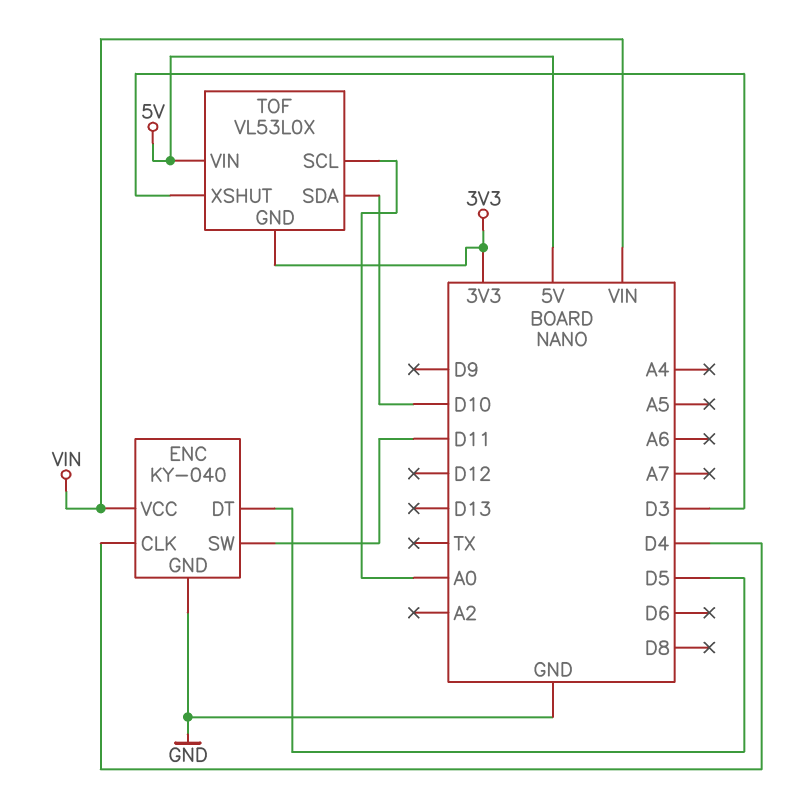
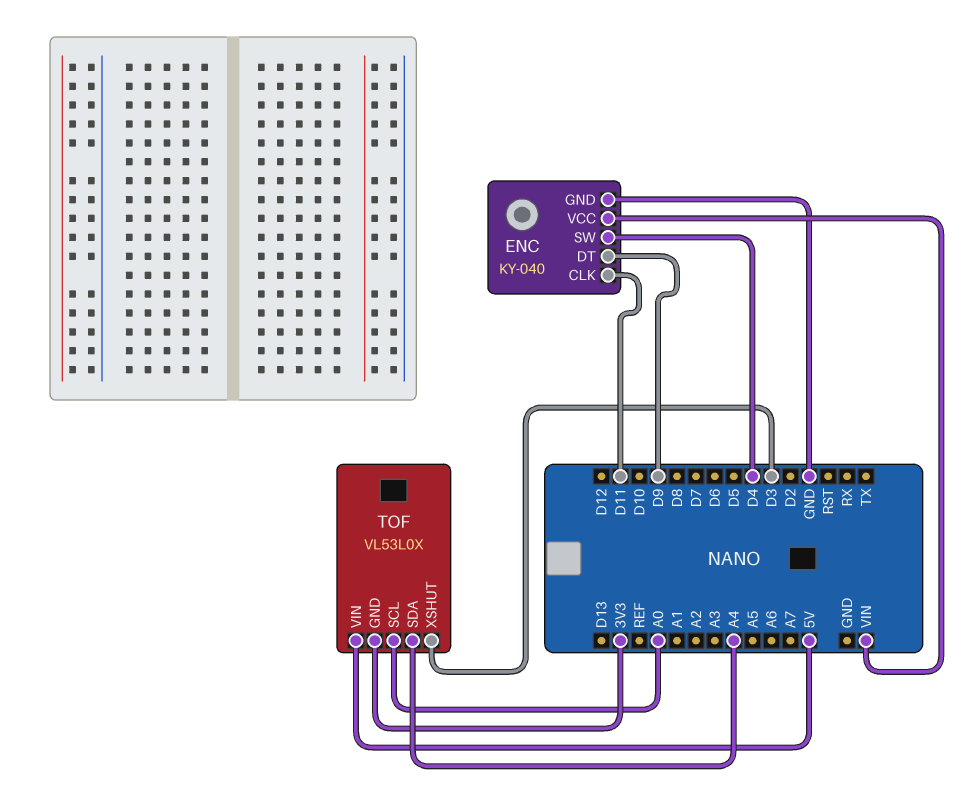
ENC pin CLK: D4 -> D11
ENC pin DT: D5 -> D9
ENC pin SW: D11 -> D4
TOF pin SDA: D10 -> A4

